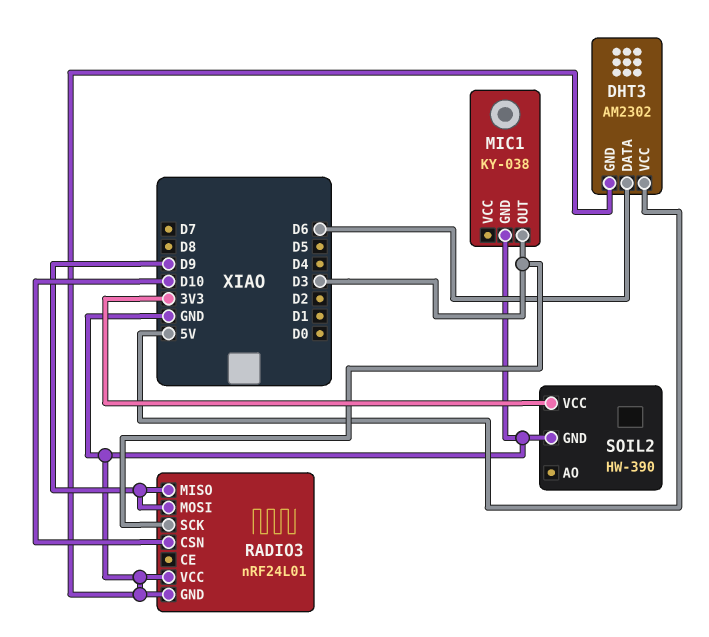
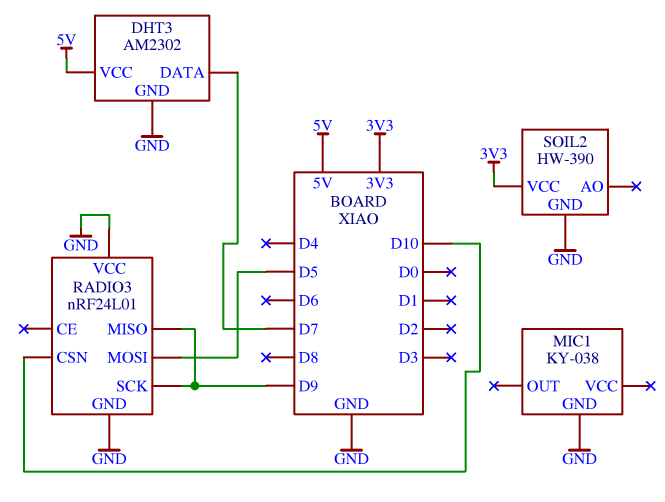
DHT3 pin DATA: D6 -> D7
MIC1 pin OUT: D3 -> none
RADIO3 pin MOSI: D9 -> D5
RADIO3 pin SCK: D3 -> D9

